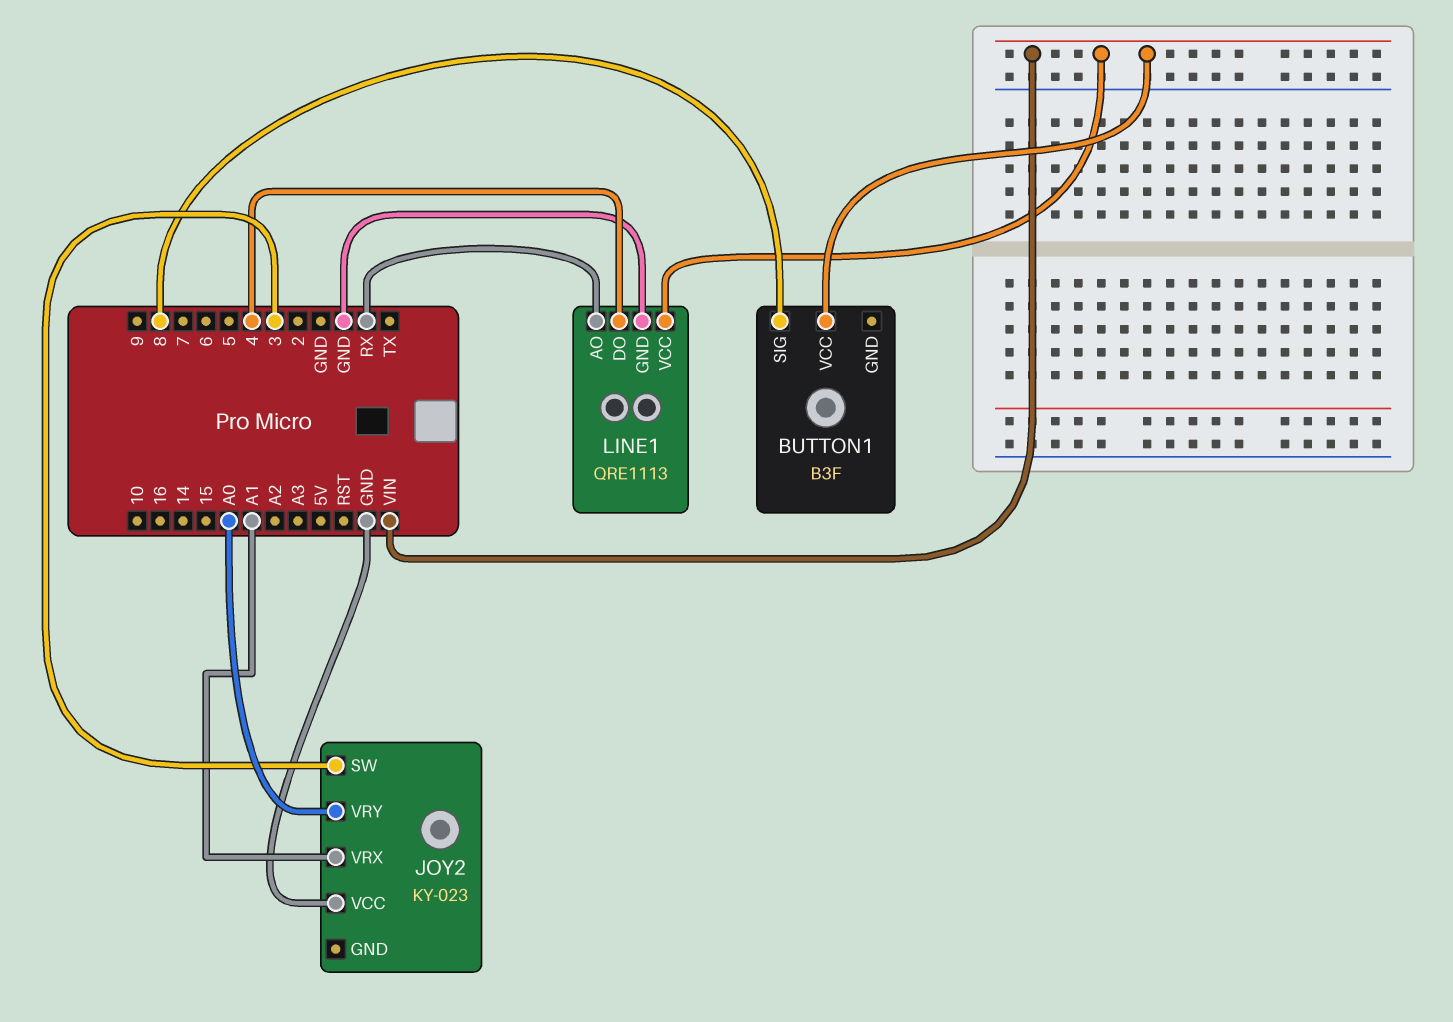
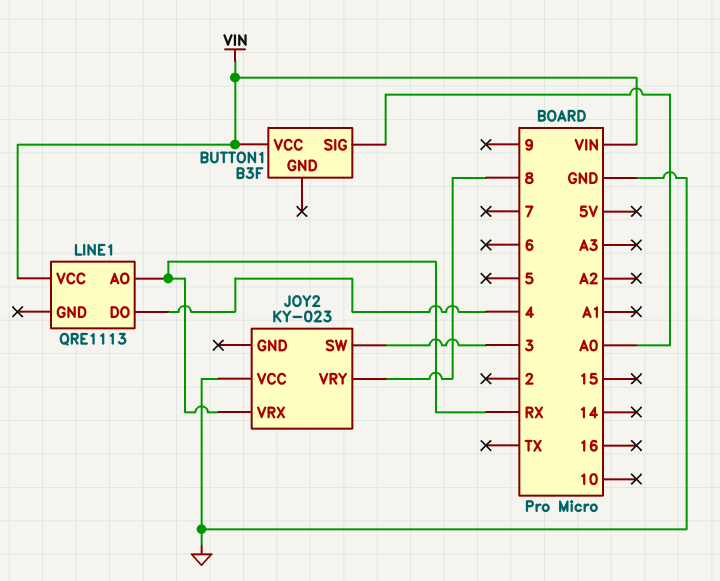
BUTTON1 pin SIG: 8 -> A0
JOY2 pin VRX: A1 -> RX
JOY2 pin VRY: A0 -> 8
LINE1 pin GND: GND -> none

